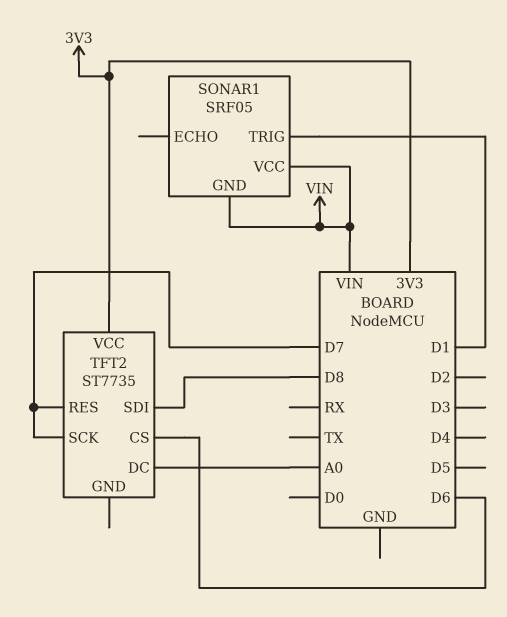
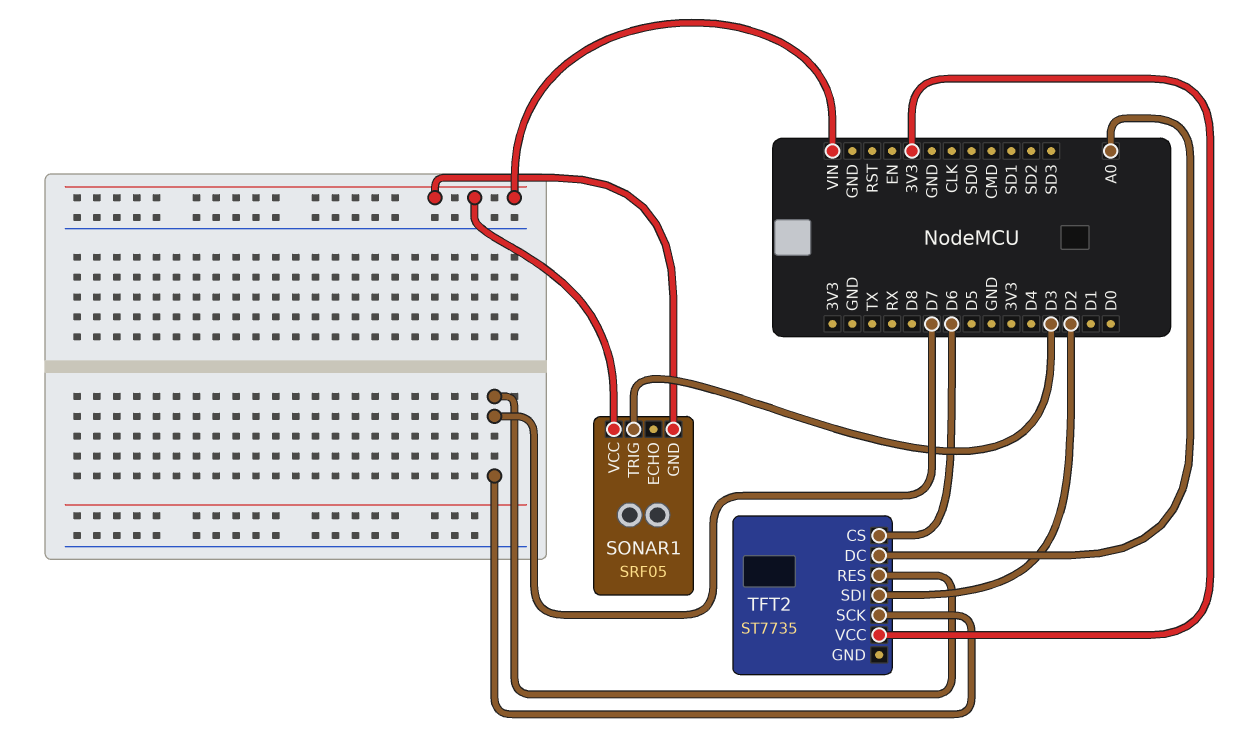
SONAR1 pin TRIG: D1 -> D3
TFT2 pin SDI: D8 -> D2

